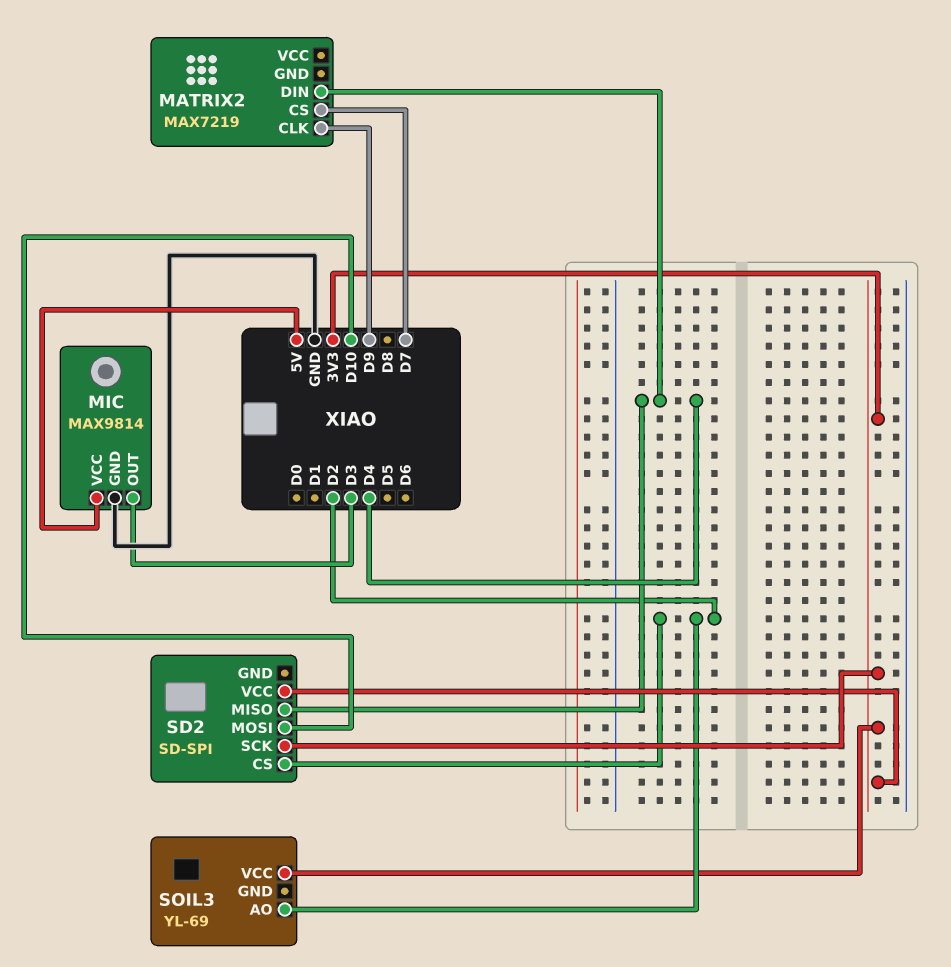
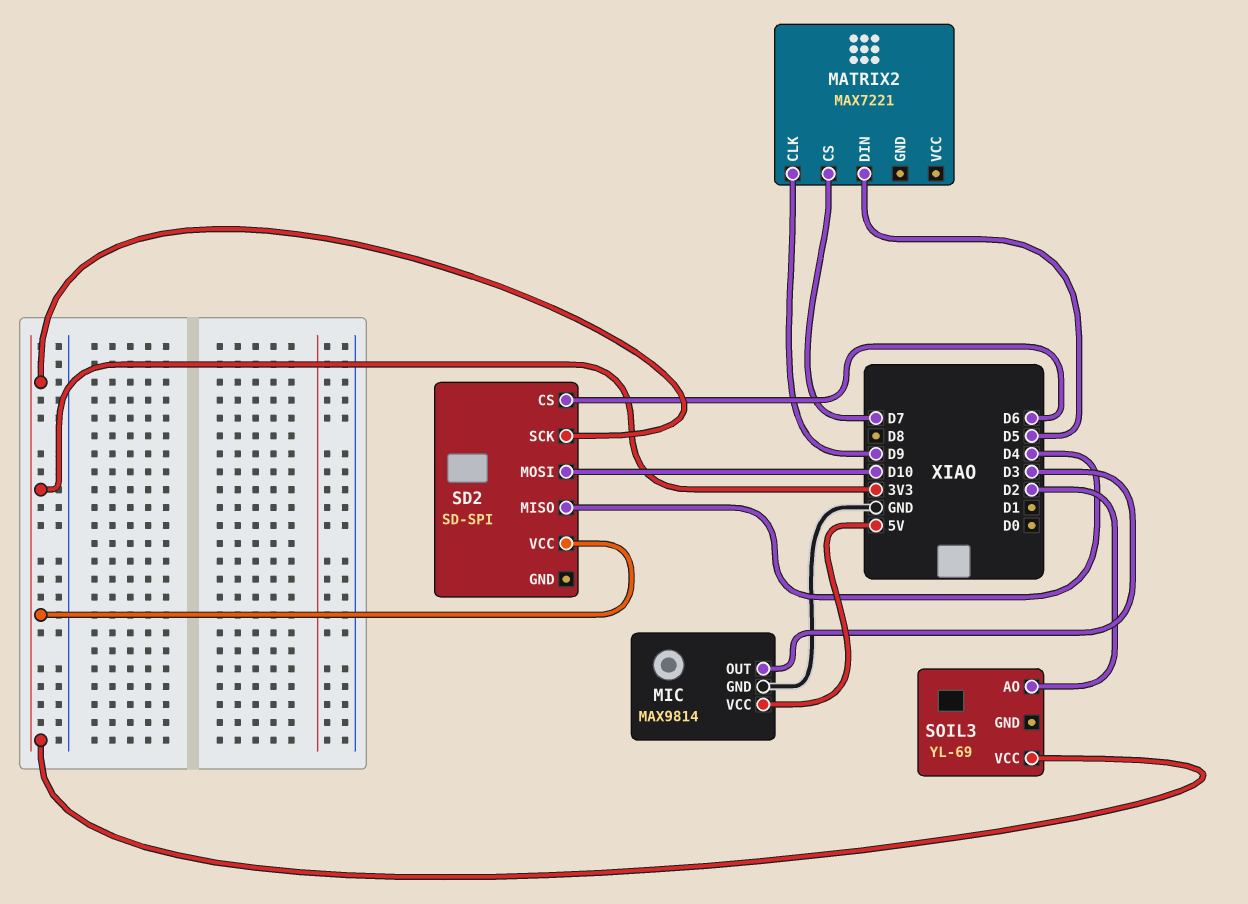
MATRIX2: MAX7219 -> MAX7221
MATRIX2 pin DIN: D4 -> D5
SD2 pin CS: D2 -> D6

